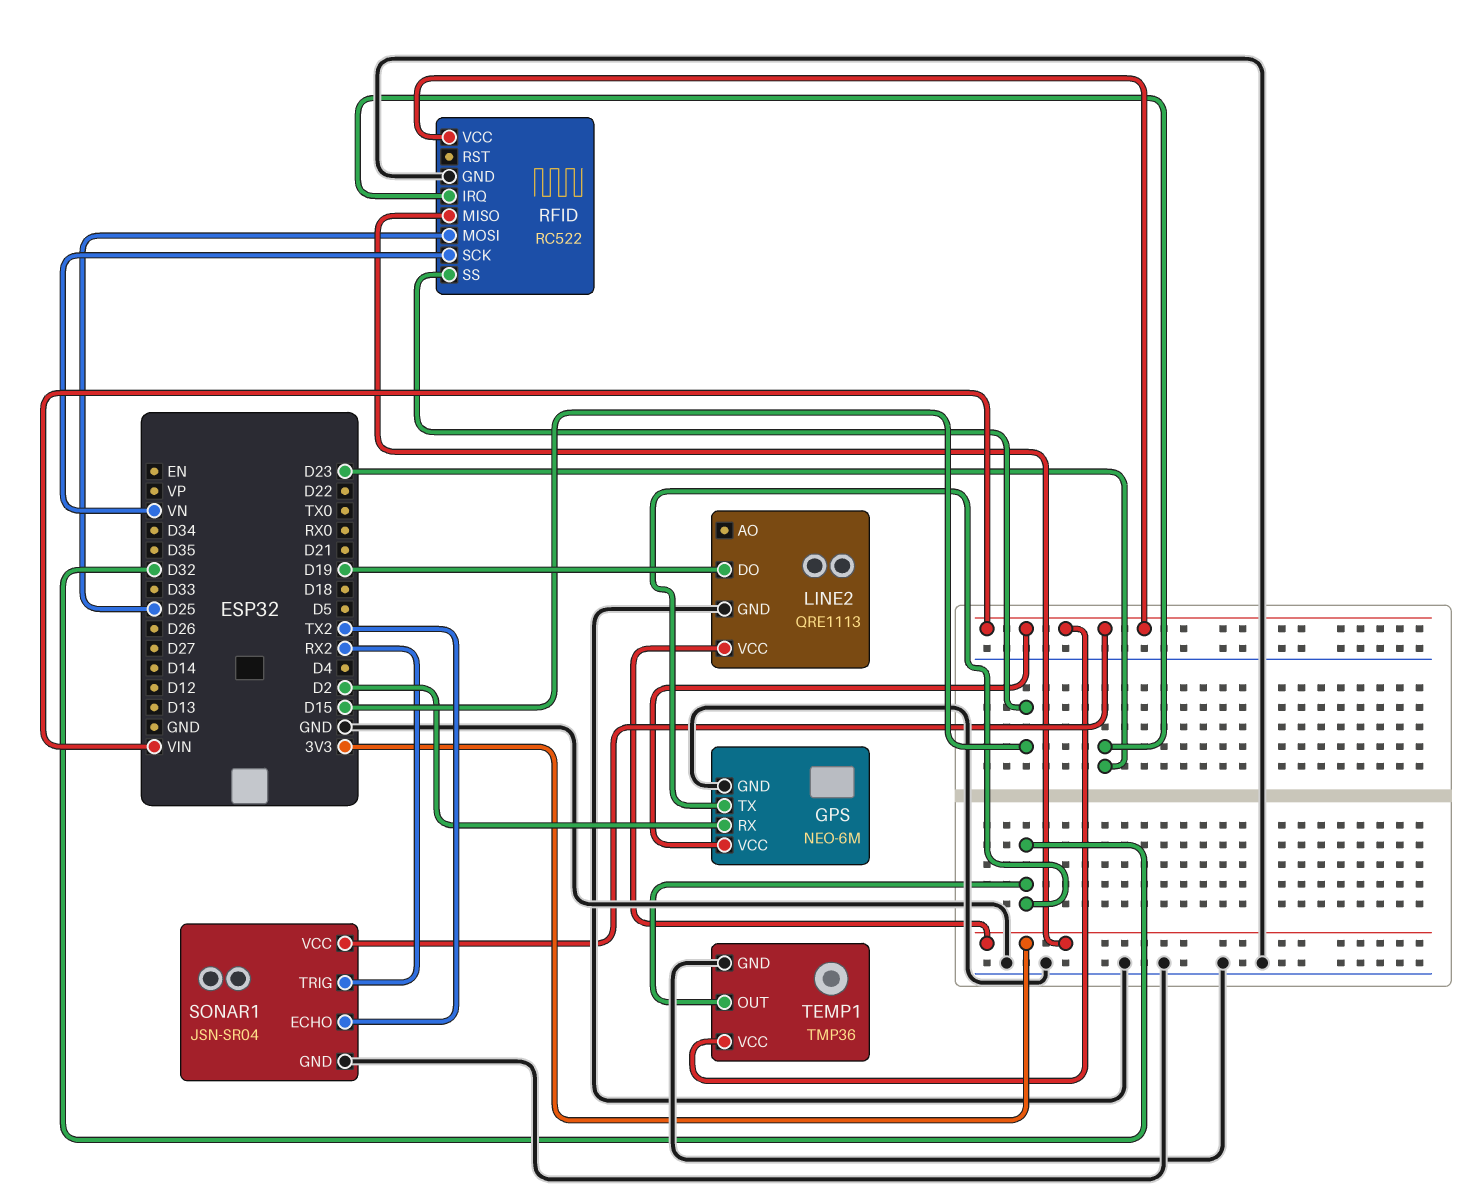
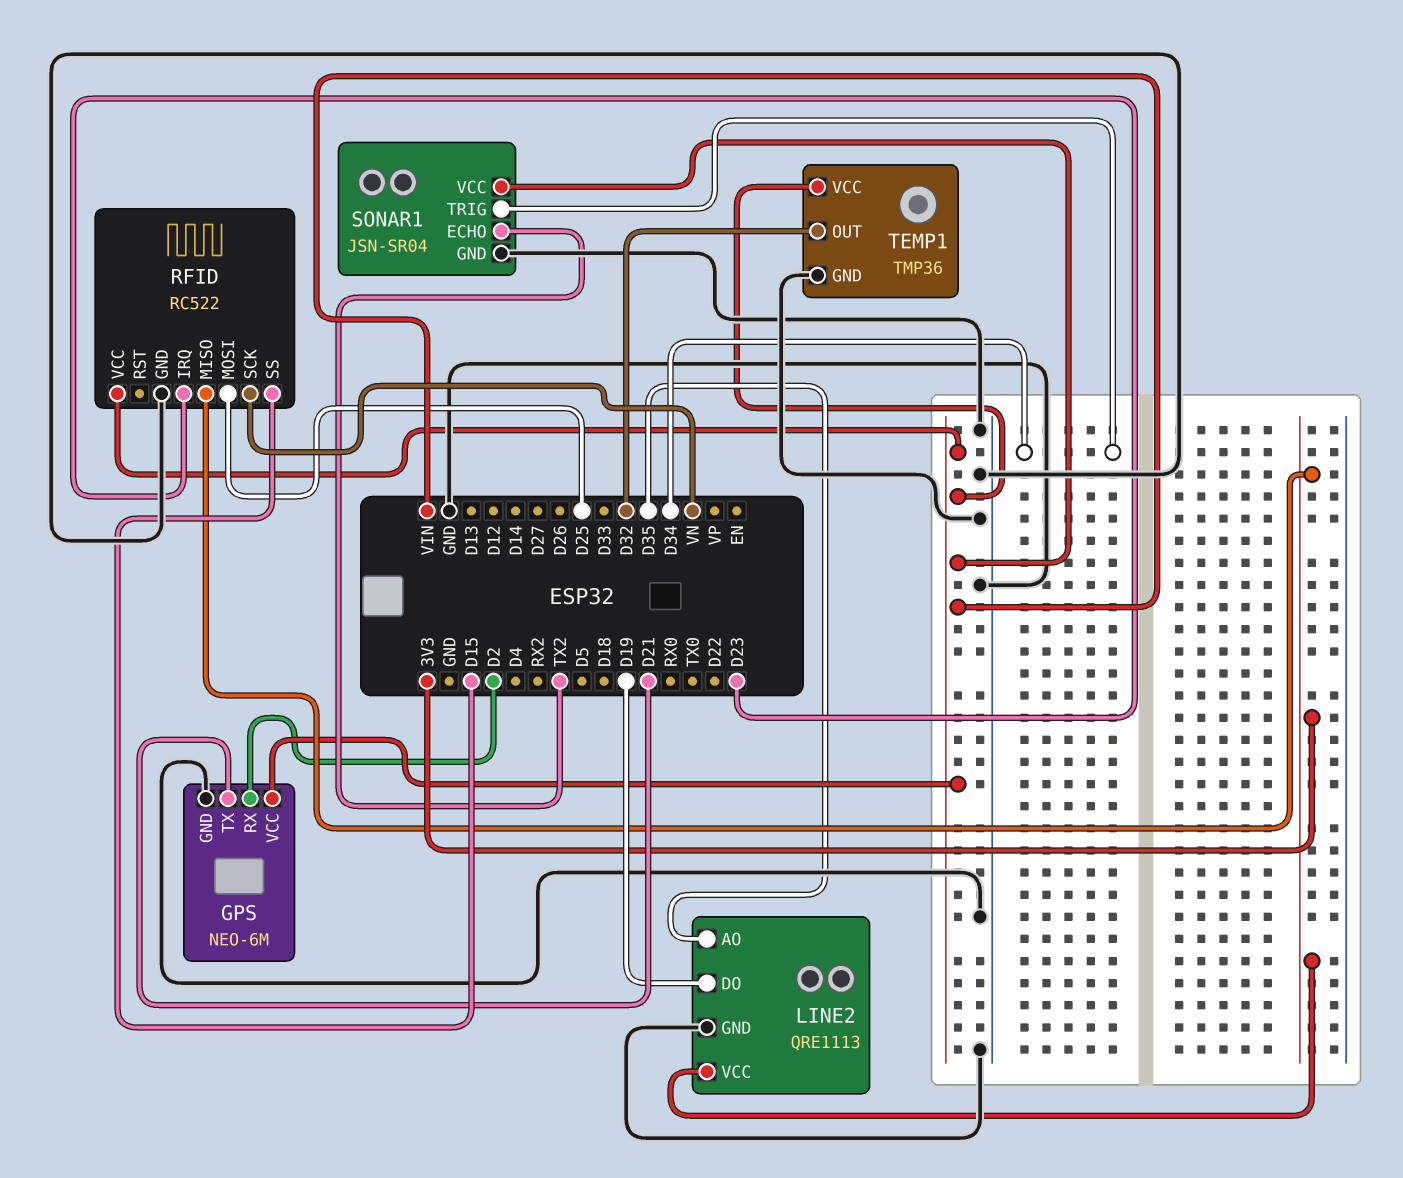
GPS pin TX: D32 -> D21
LINE2 pin AO: none -> D35
SONAR1 pin TRIG: RX2 -> D34

